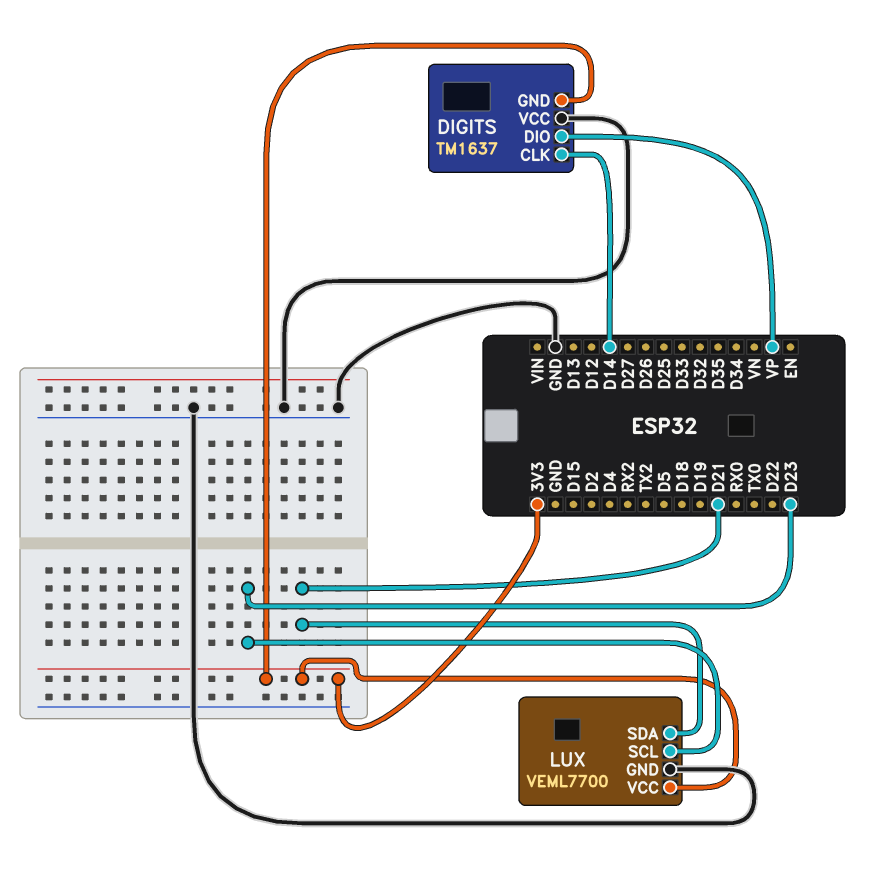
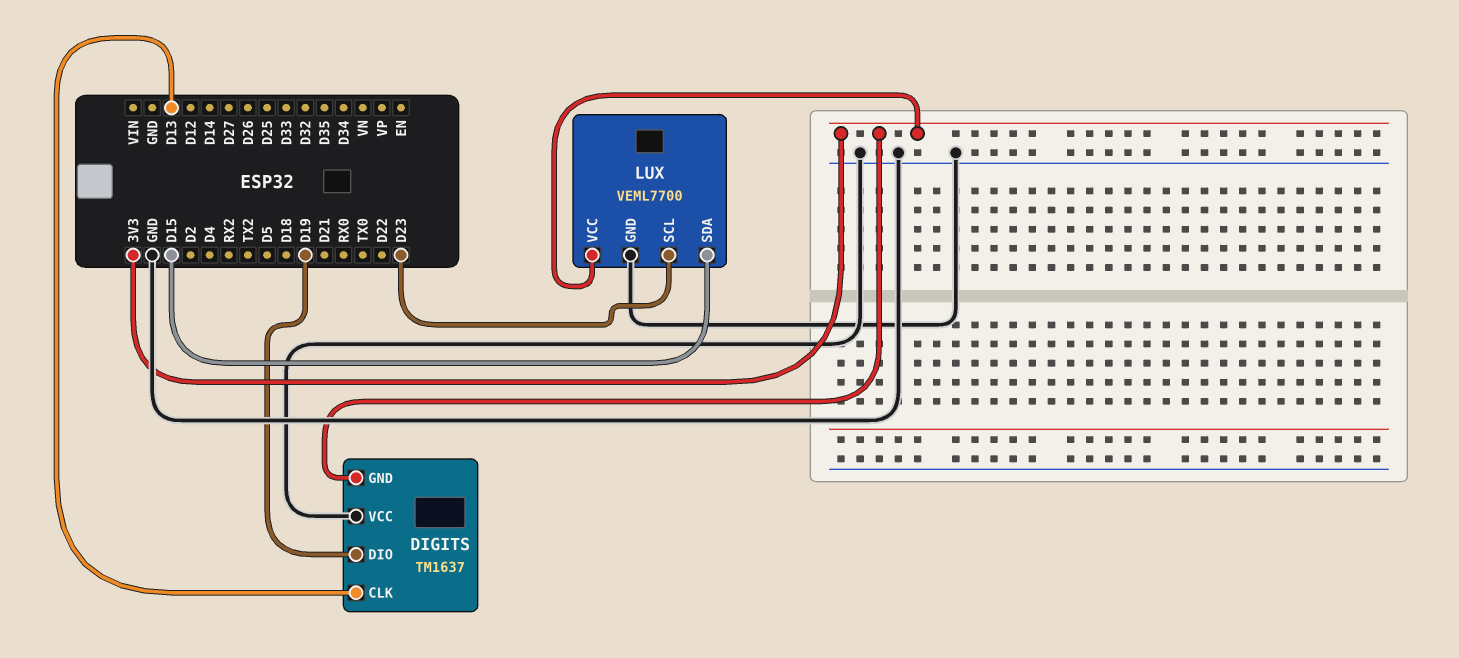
DIGITS pin CLK: D14 -> D13
DIGITS pin DIO: VP -> D19
LUX pin SDA: D21 -> D15

